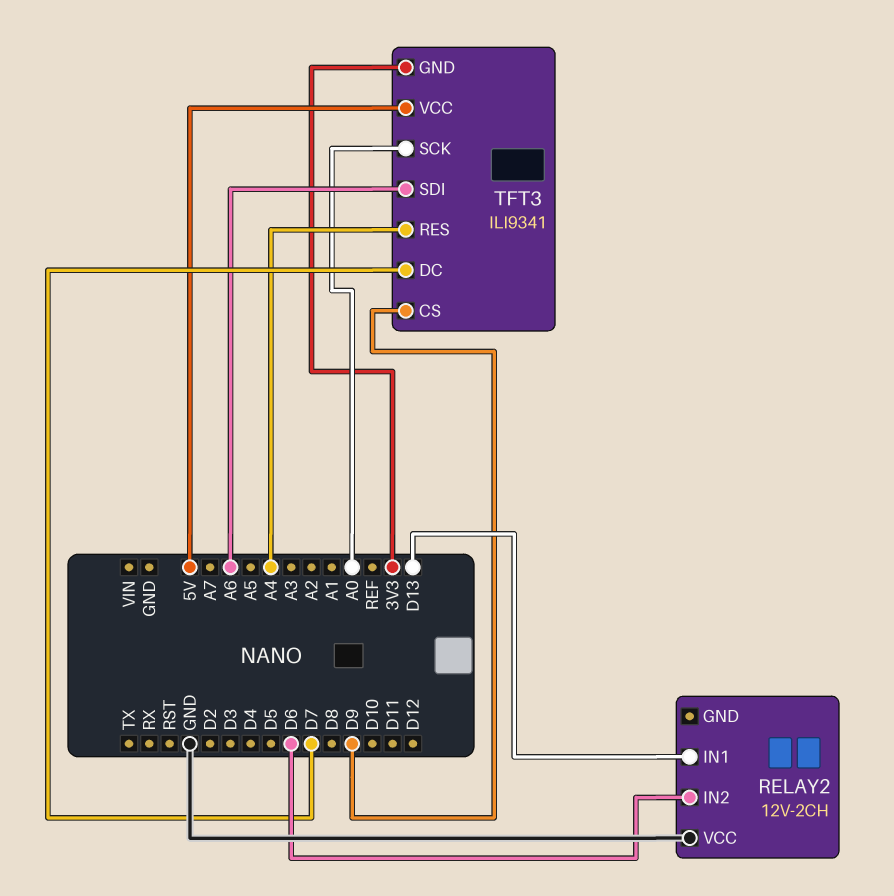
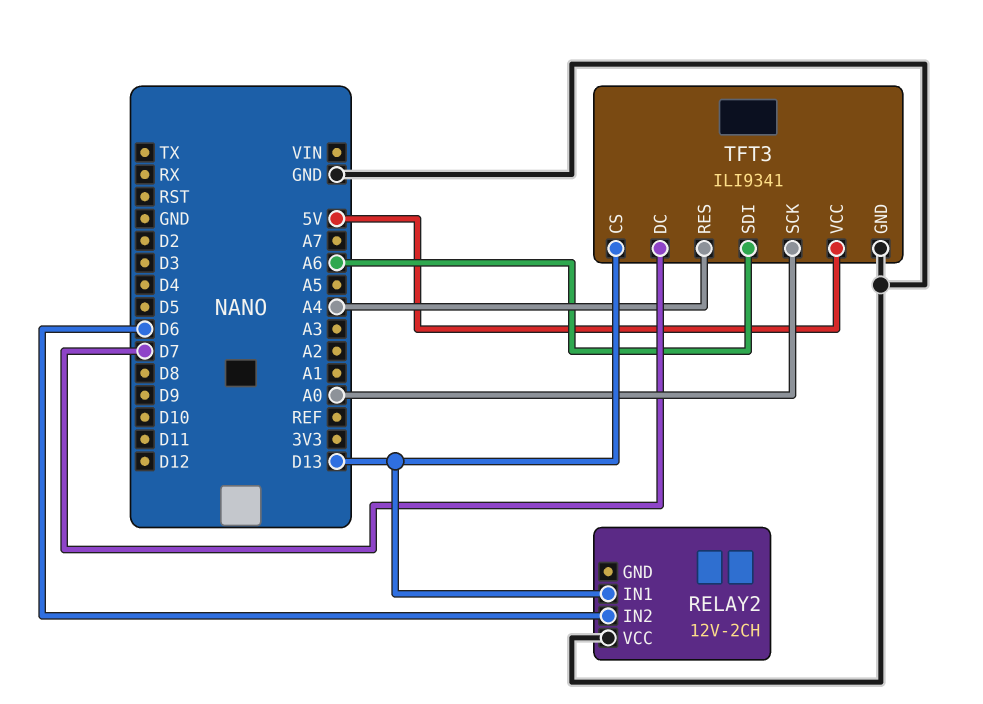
TFT3 pin CS: D9 -> D13
TFT3 pin GND: 3V3 -> GND

